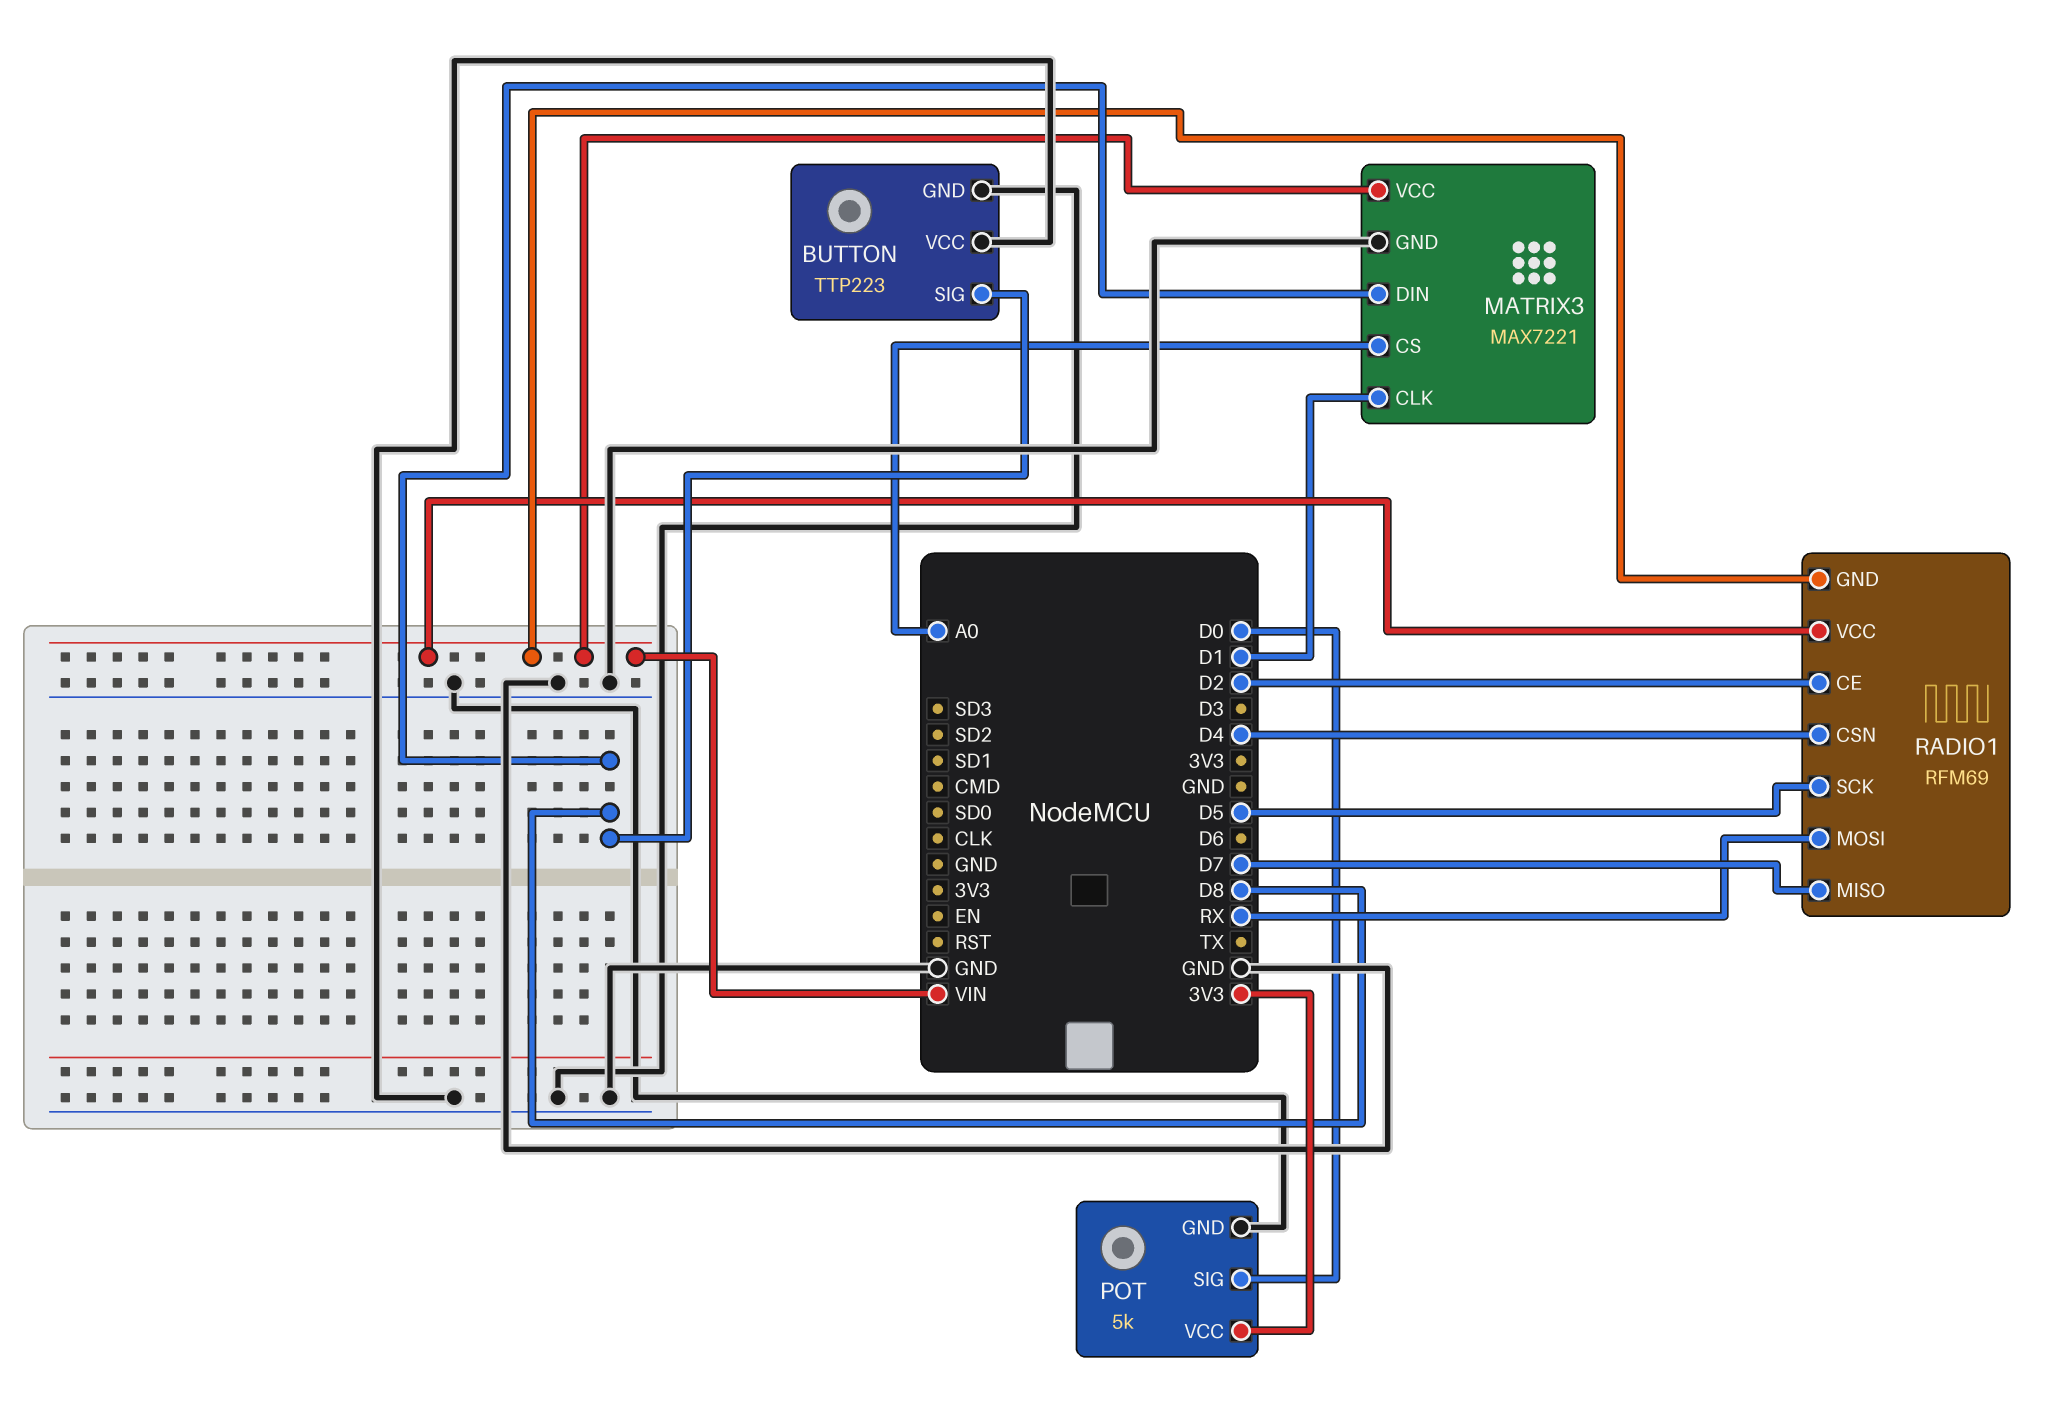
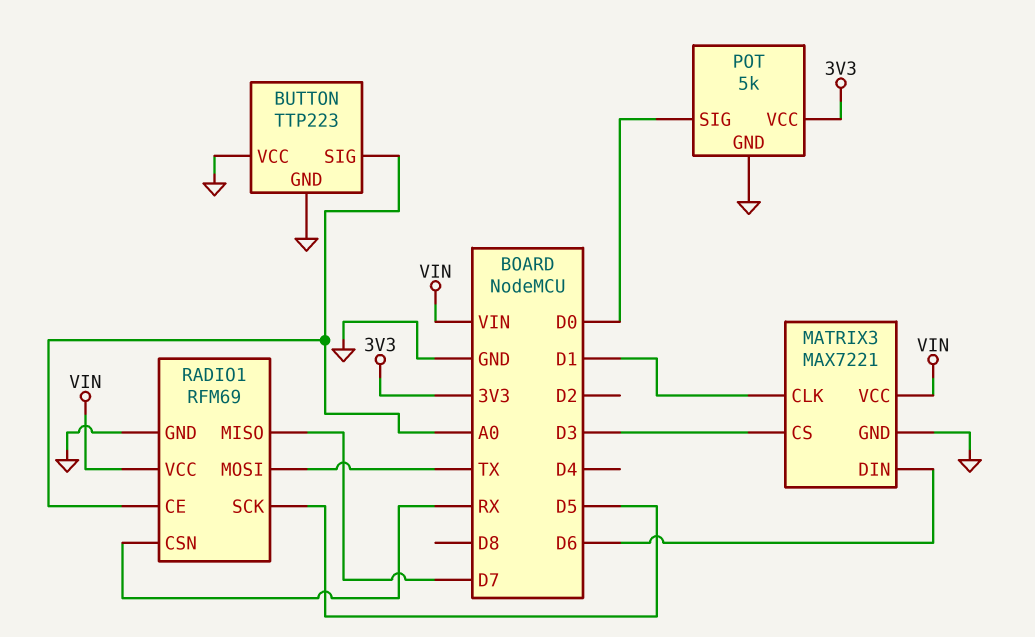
BUTTON pin SIG: D8 -> A0
MATRIX3 pin CS: A0 -> D3
MATRIX3 pin DIN: D8 -> D6
RADIO1 pin CE: D2 -> A0
RADIO1 pin CSN: D4 -> RX
RADIO1 pin GND: VIN -> GND
RADIO1 pin MOSI: RX -> TX

